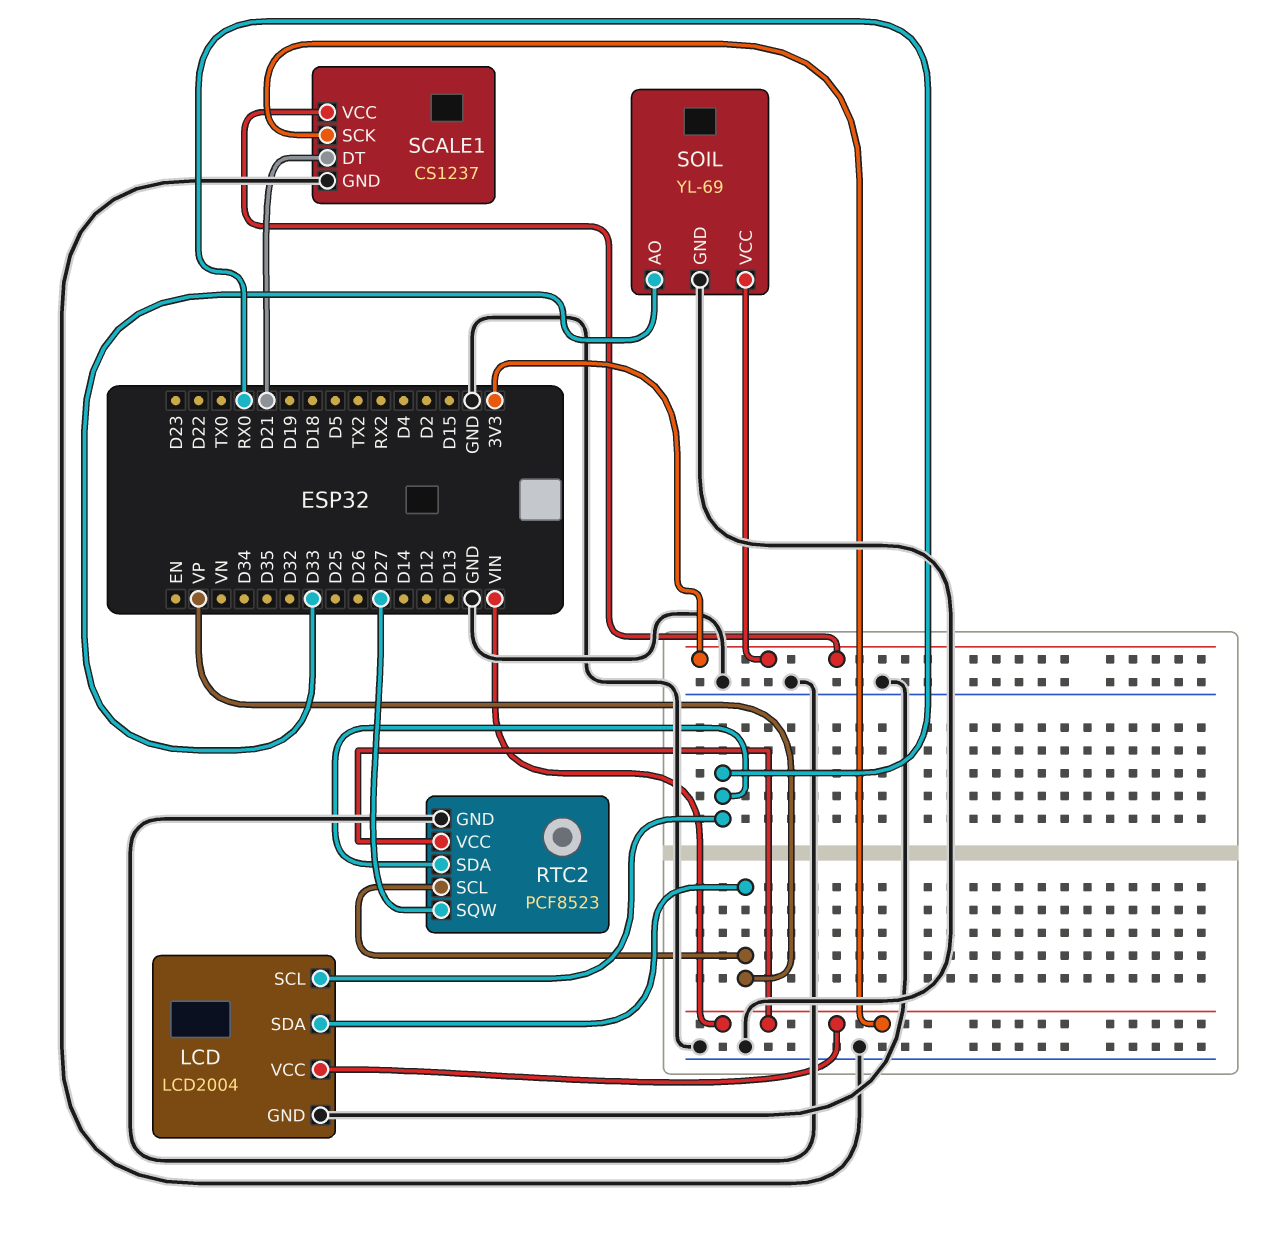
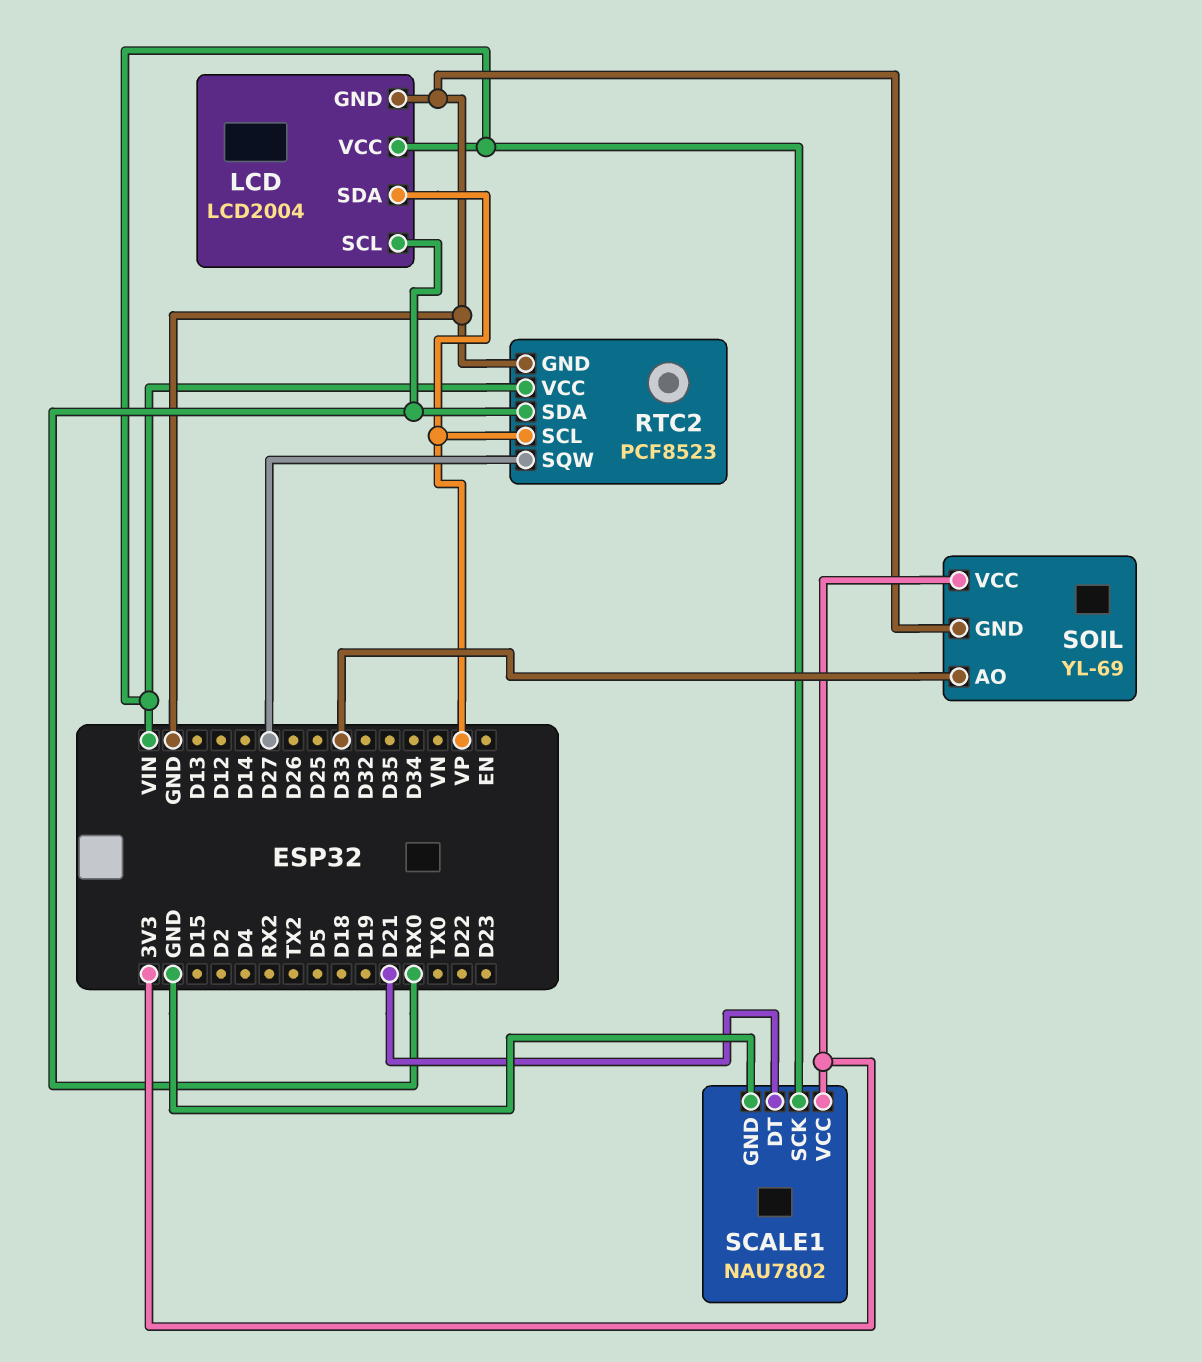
SCALE1: CS1237 -> NAU7802

